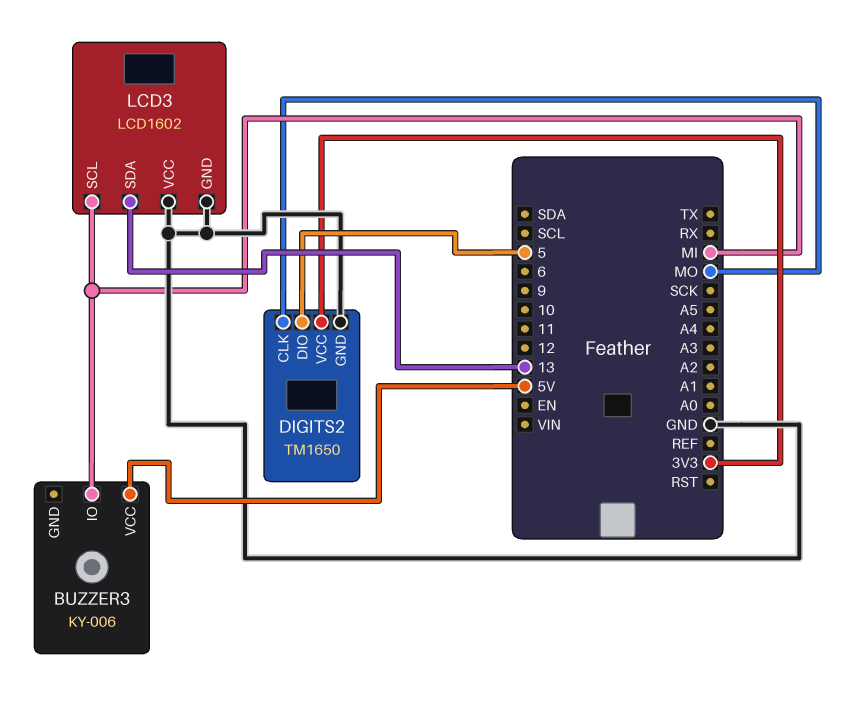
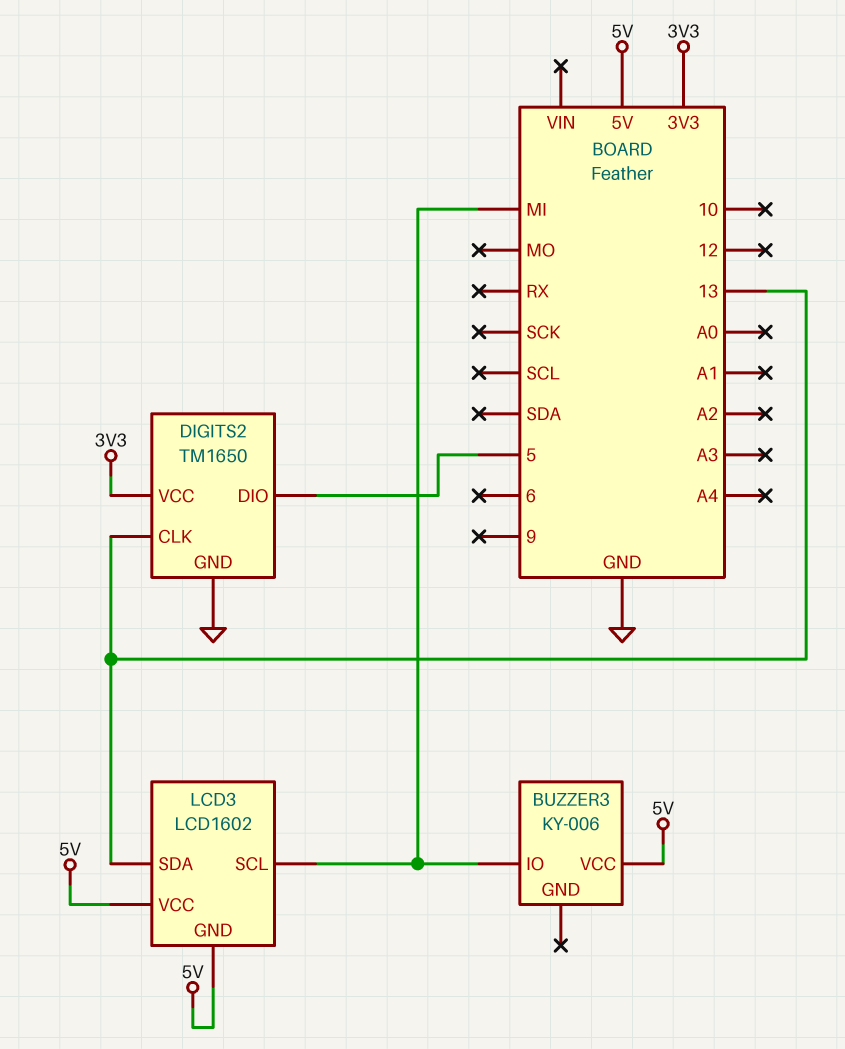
DIGITS2 pin CLK: MO -> 13
LCD3 pin GND: GND -> 5V
LCD3 pin VCC: GND -> 5V

